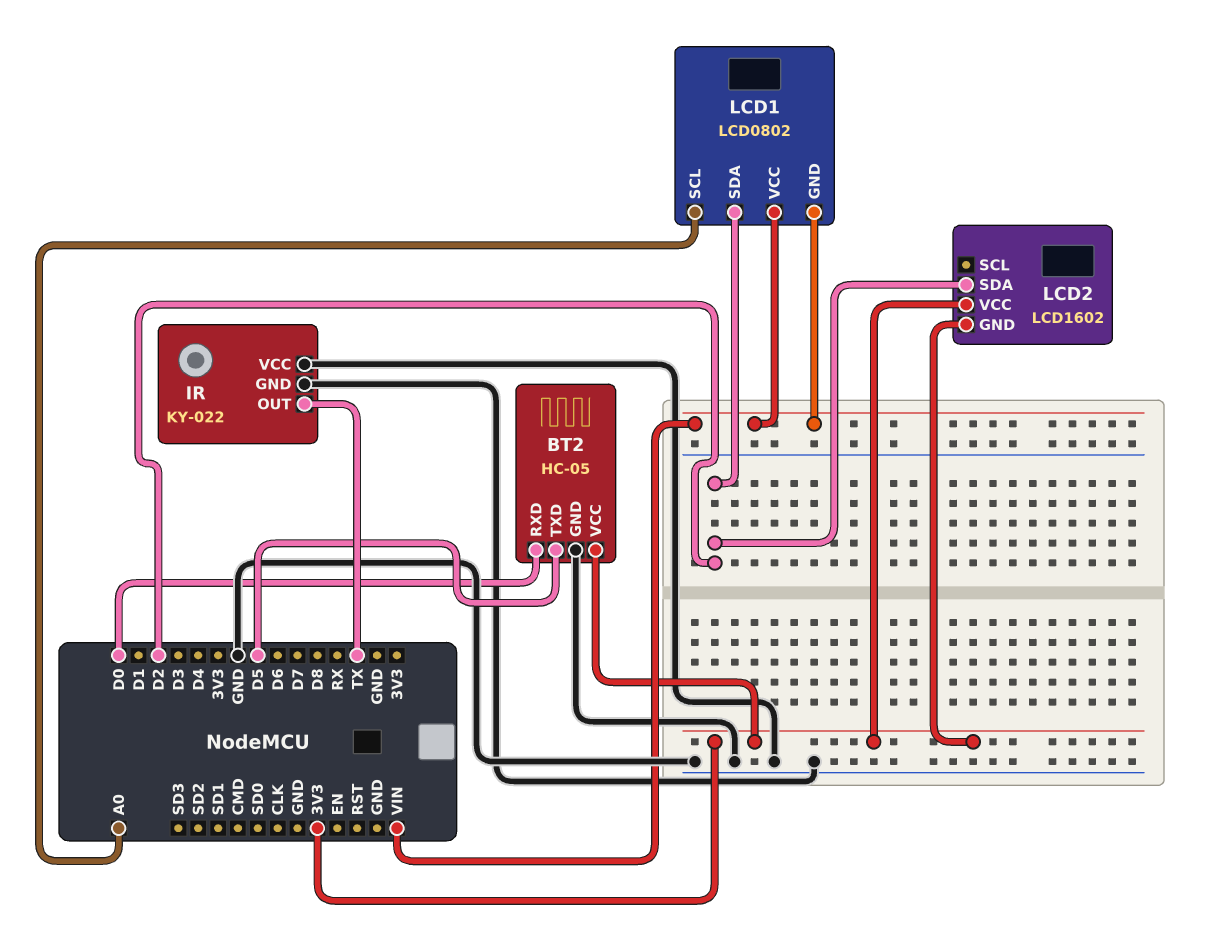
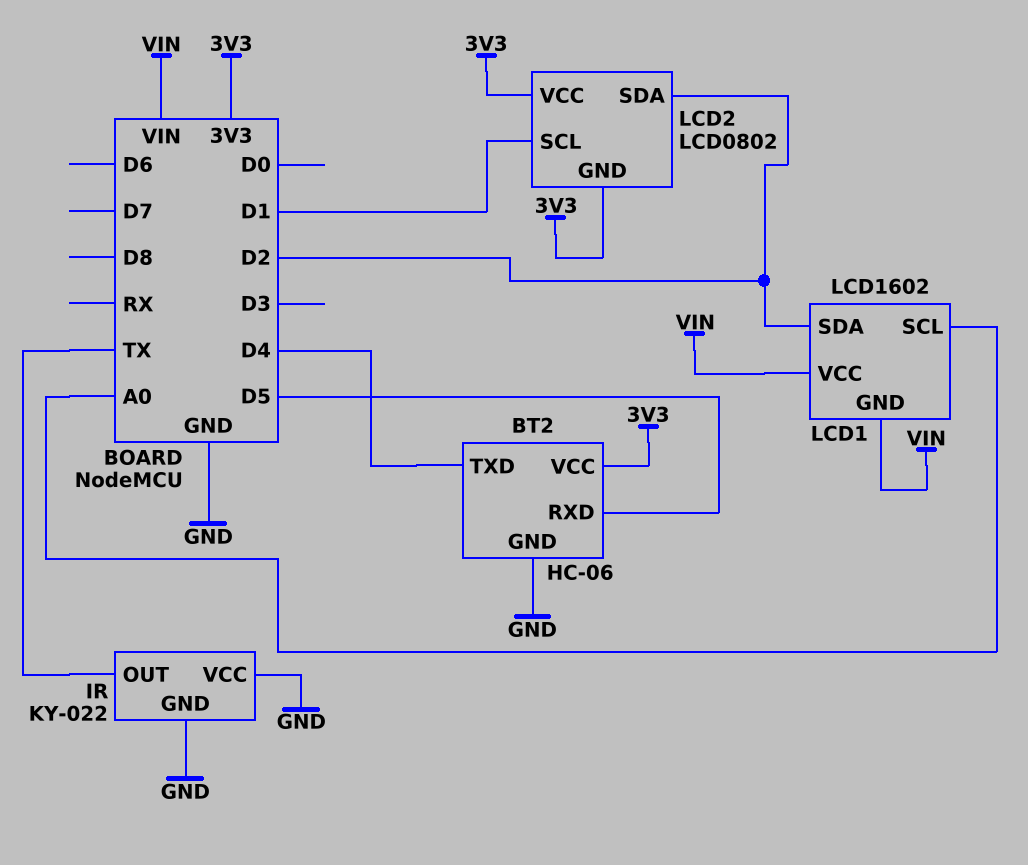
BT2: HC-05 -> HC-06
BT2 pin RXD: D0 -> D5
BT2 pin TXD: D5 -> D4
LCD1: LCD0802 -> LCD1602
LCD2: LCD1602 -> LCD0802
LCD2 pin SCL: none -> D1

